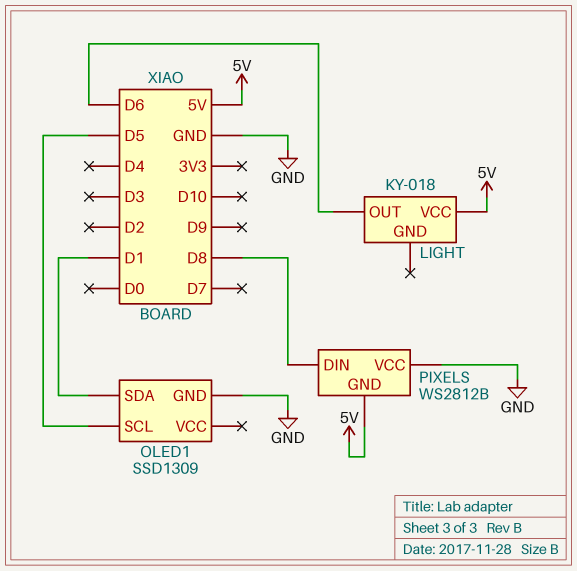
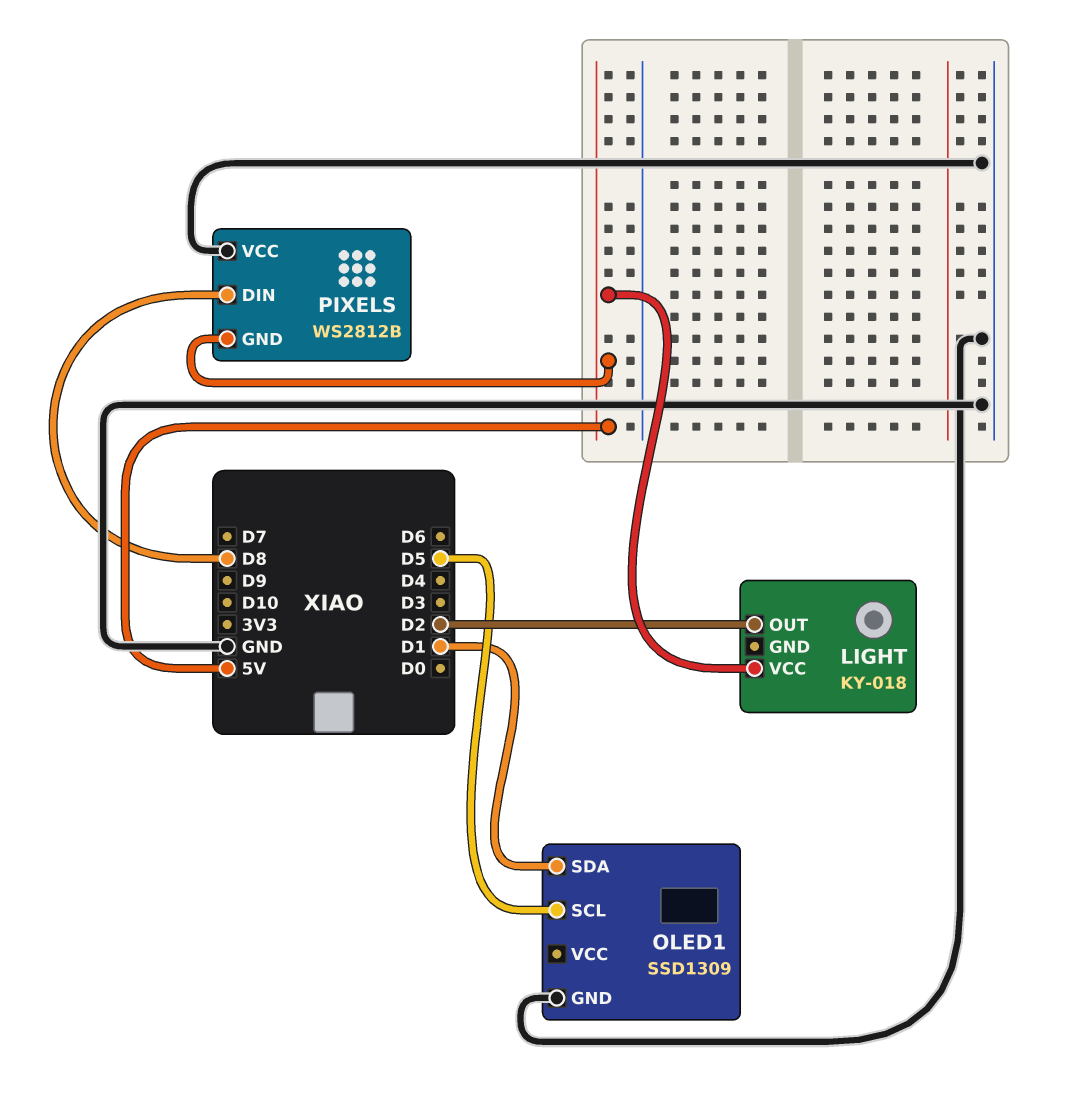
LIGHT pin OUT: D6 -> D2

